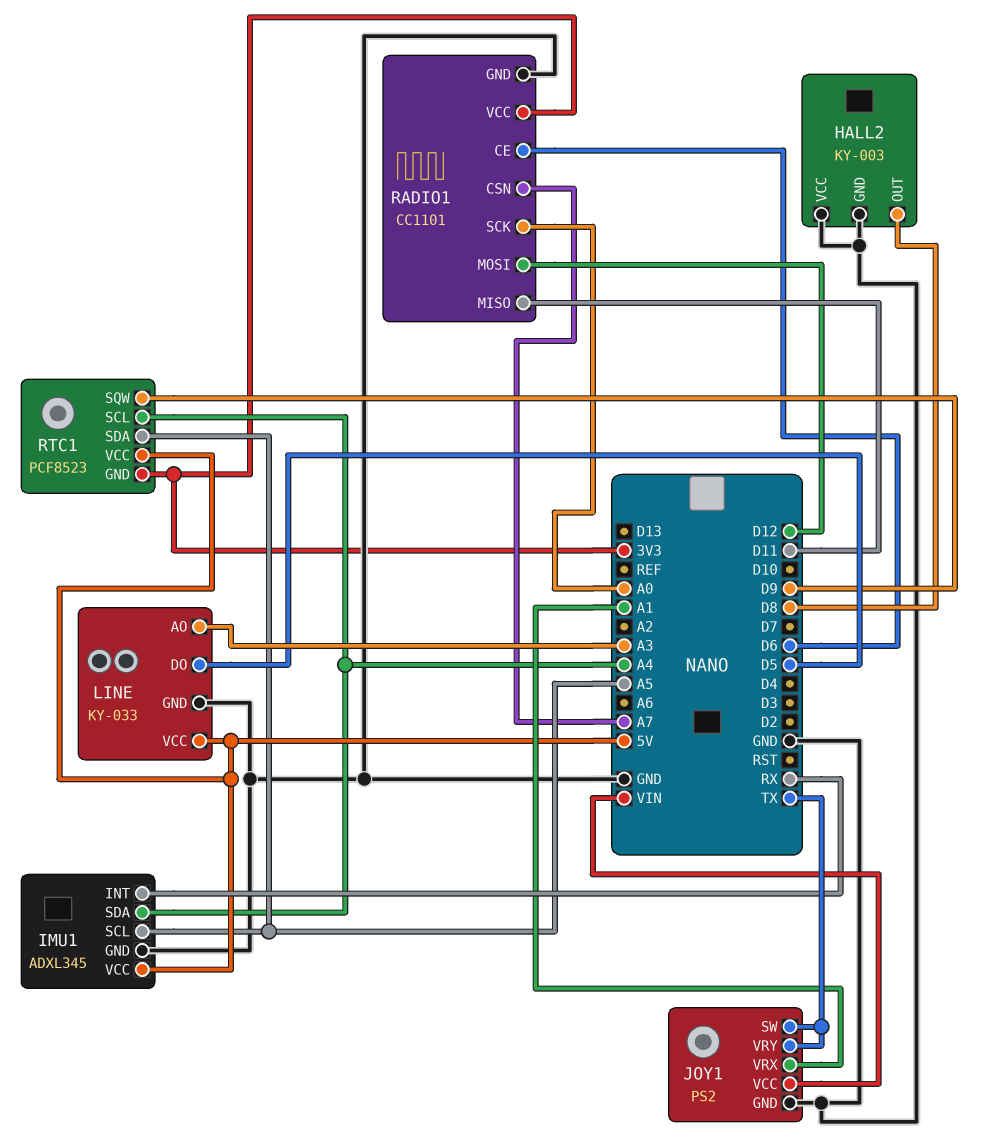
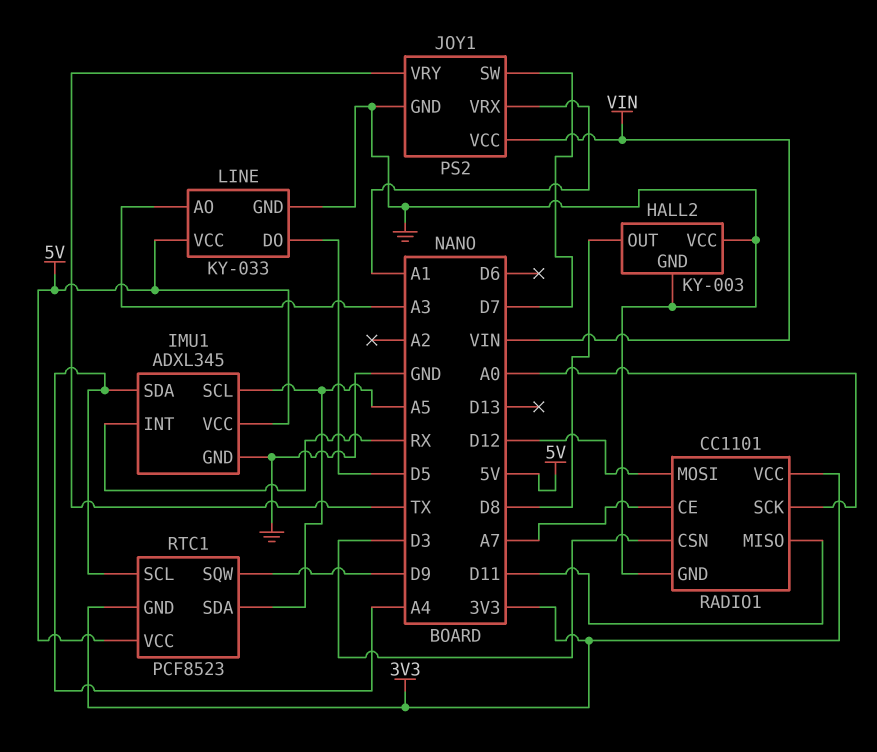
JOY1 pin SW: TX -> D7
RADIO1 pin CE: D6 -> A7
RADIO1 pin CSN: A7 -> D3

